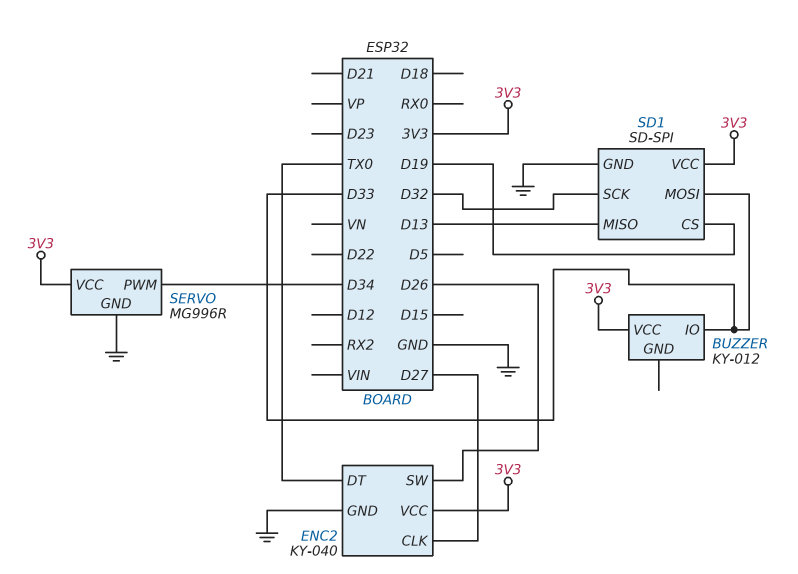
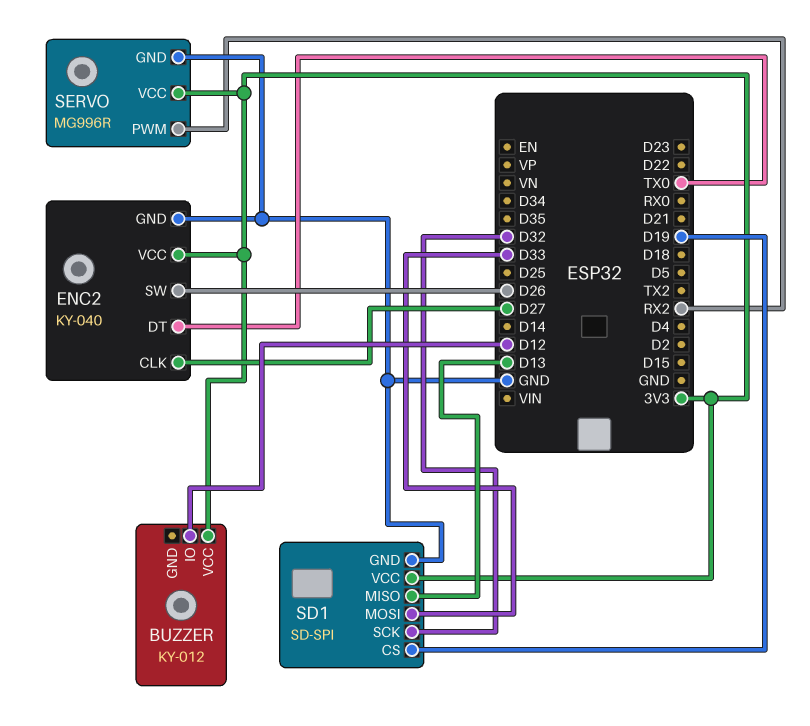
BUZZER pin IO: D33 -> D12
SERVO pin PWM: D34 -> RX2

